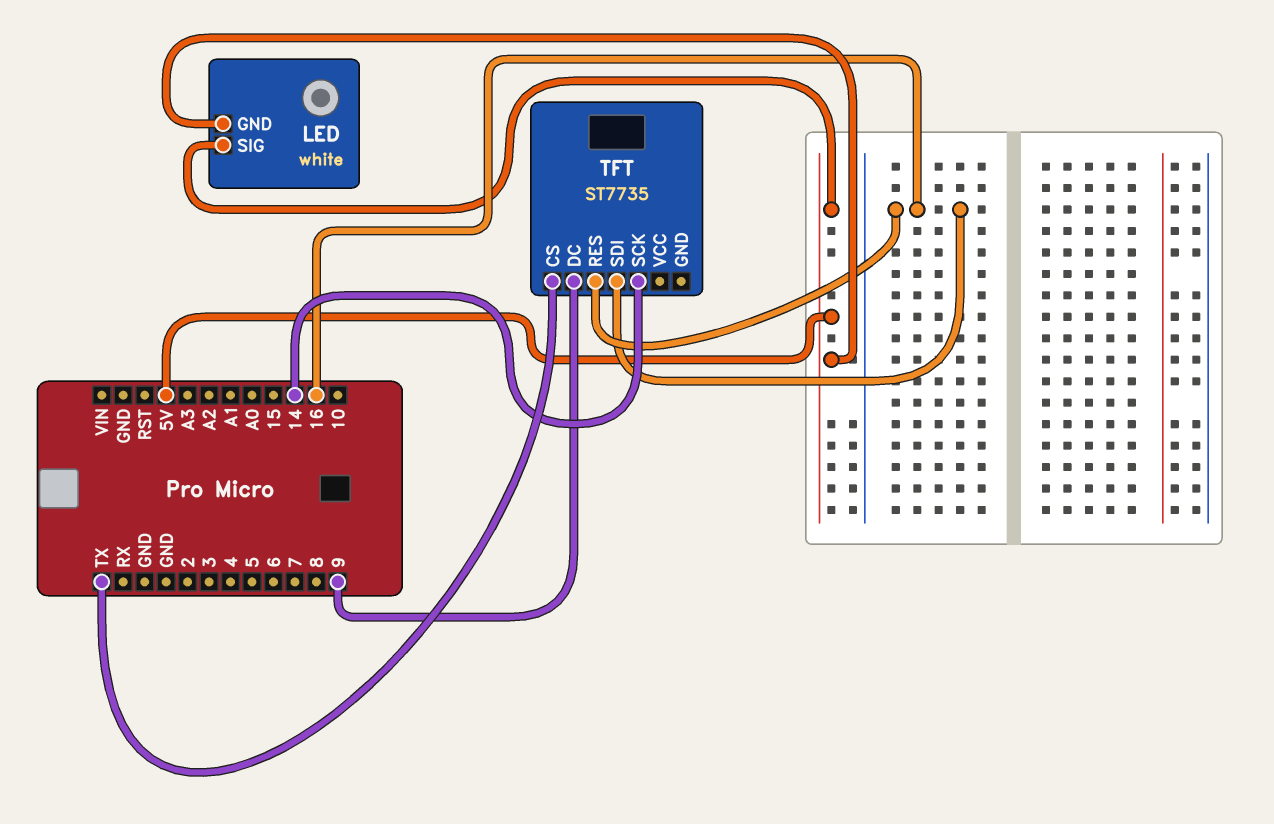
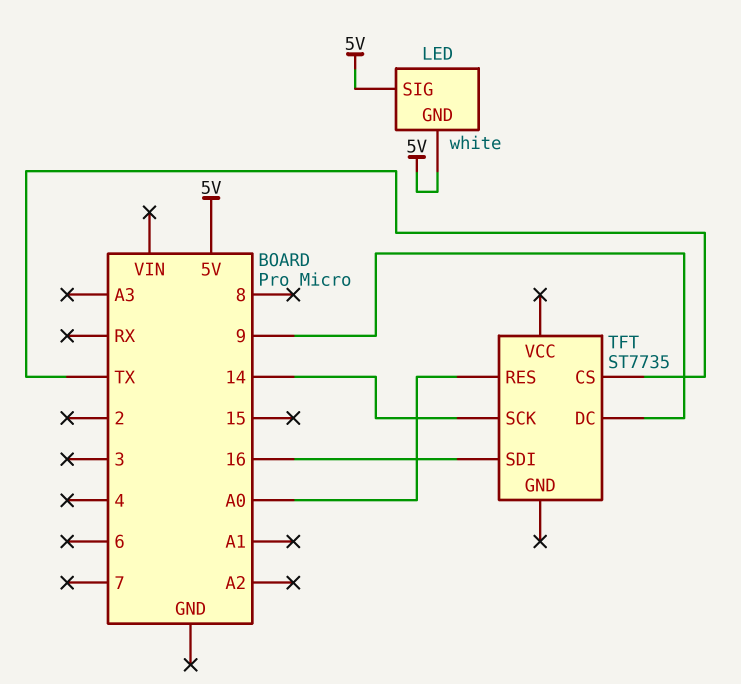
TFT pin RES: 16 -> A0

